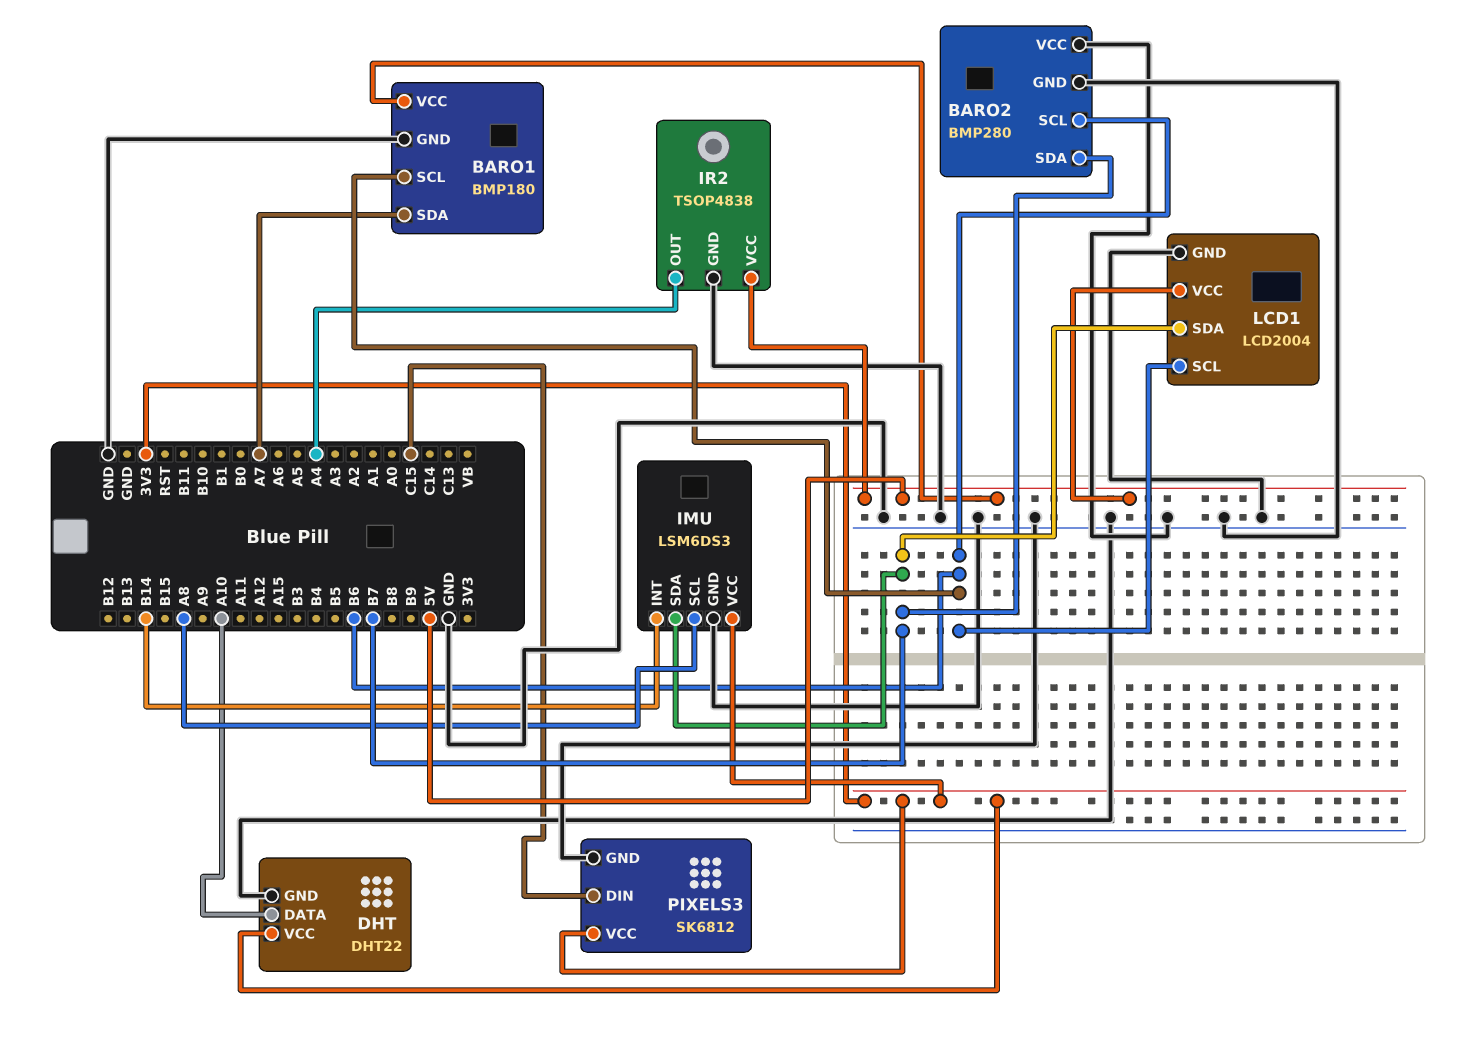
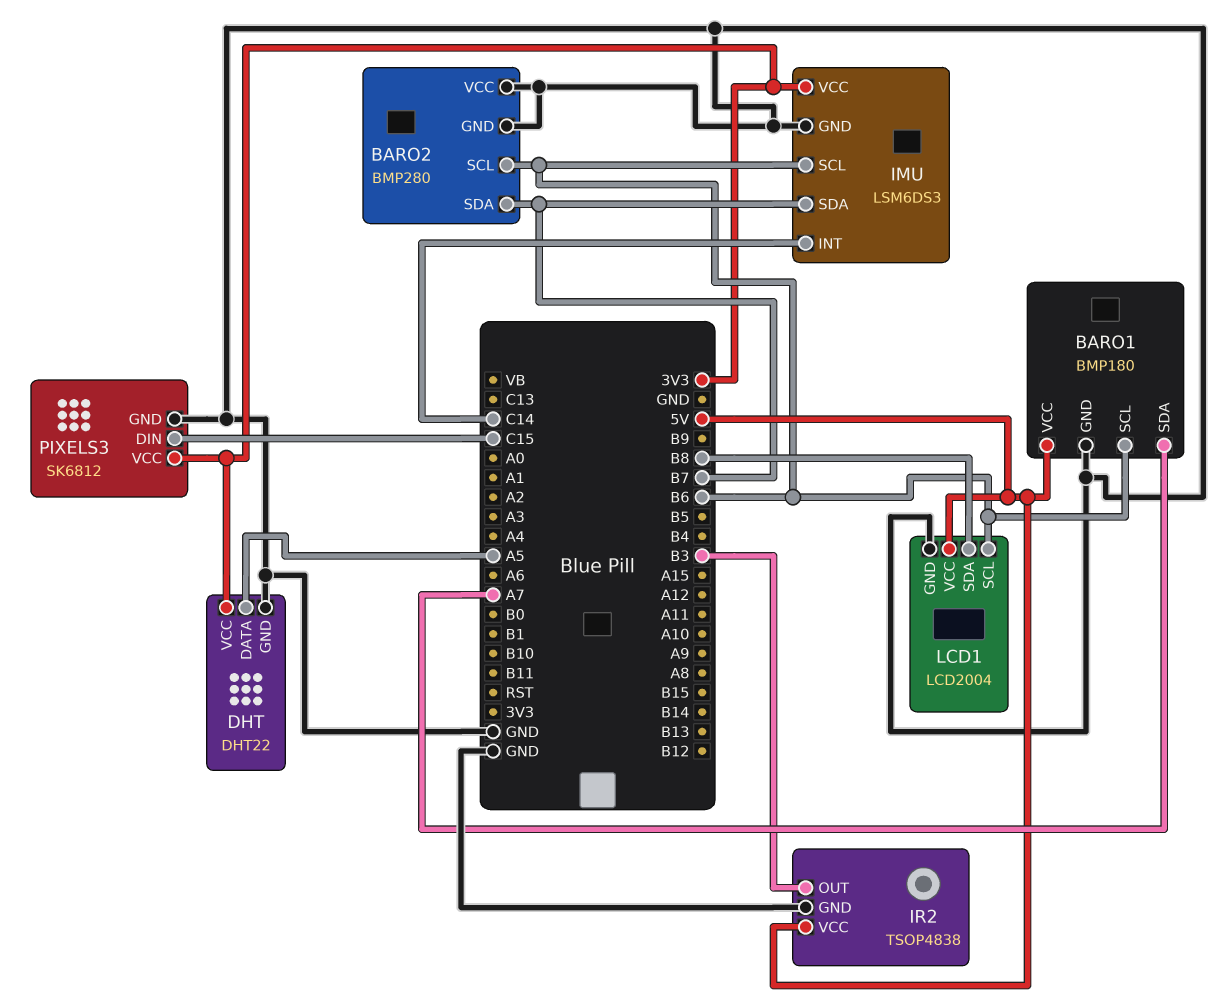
DHT pin DATA: A10 -> A5
IMU pin INT: B14 -> C14
IMU pin SCL: A8 -> B6
IR2 pin OUT: A4 -> B3
LCD1 pin SDA: B7 -> B8

